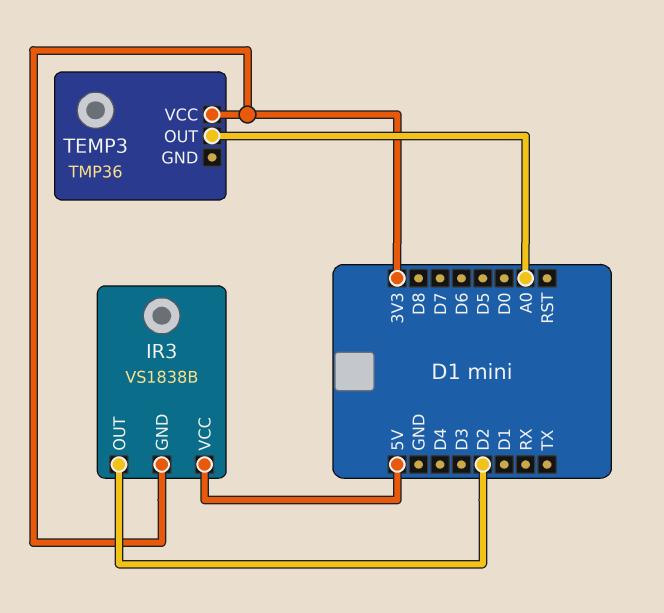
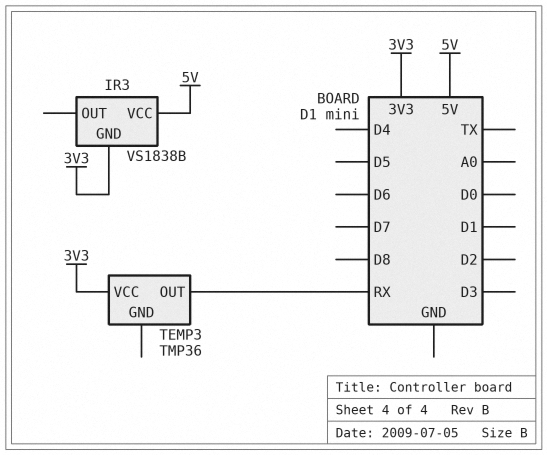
IR3 pin OUT: D2 -> none
TEMP3 pin OUT: A0 -> RX

